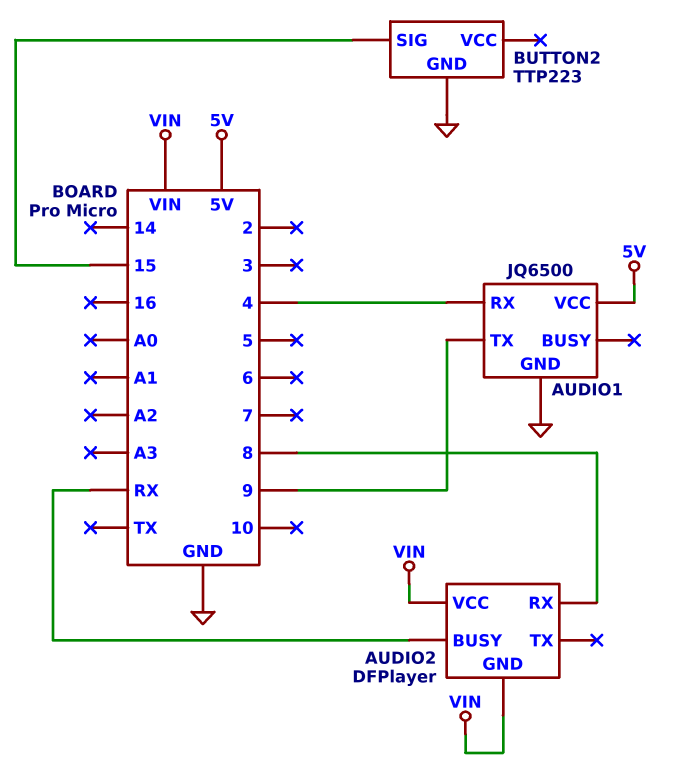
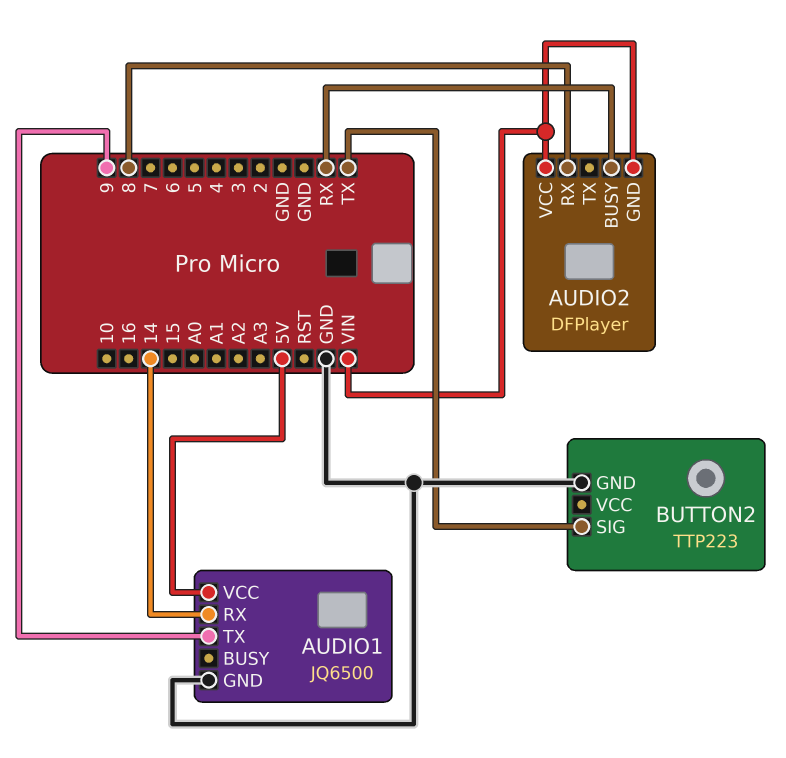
AUDIO1 pin RX: 4 -> 14
BUTTON2 pin SIG: 15 -> TX

